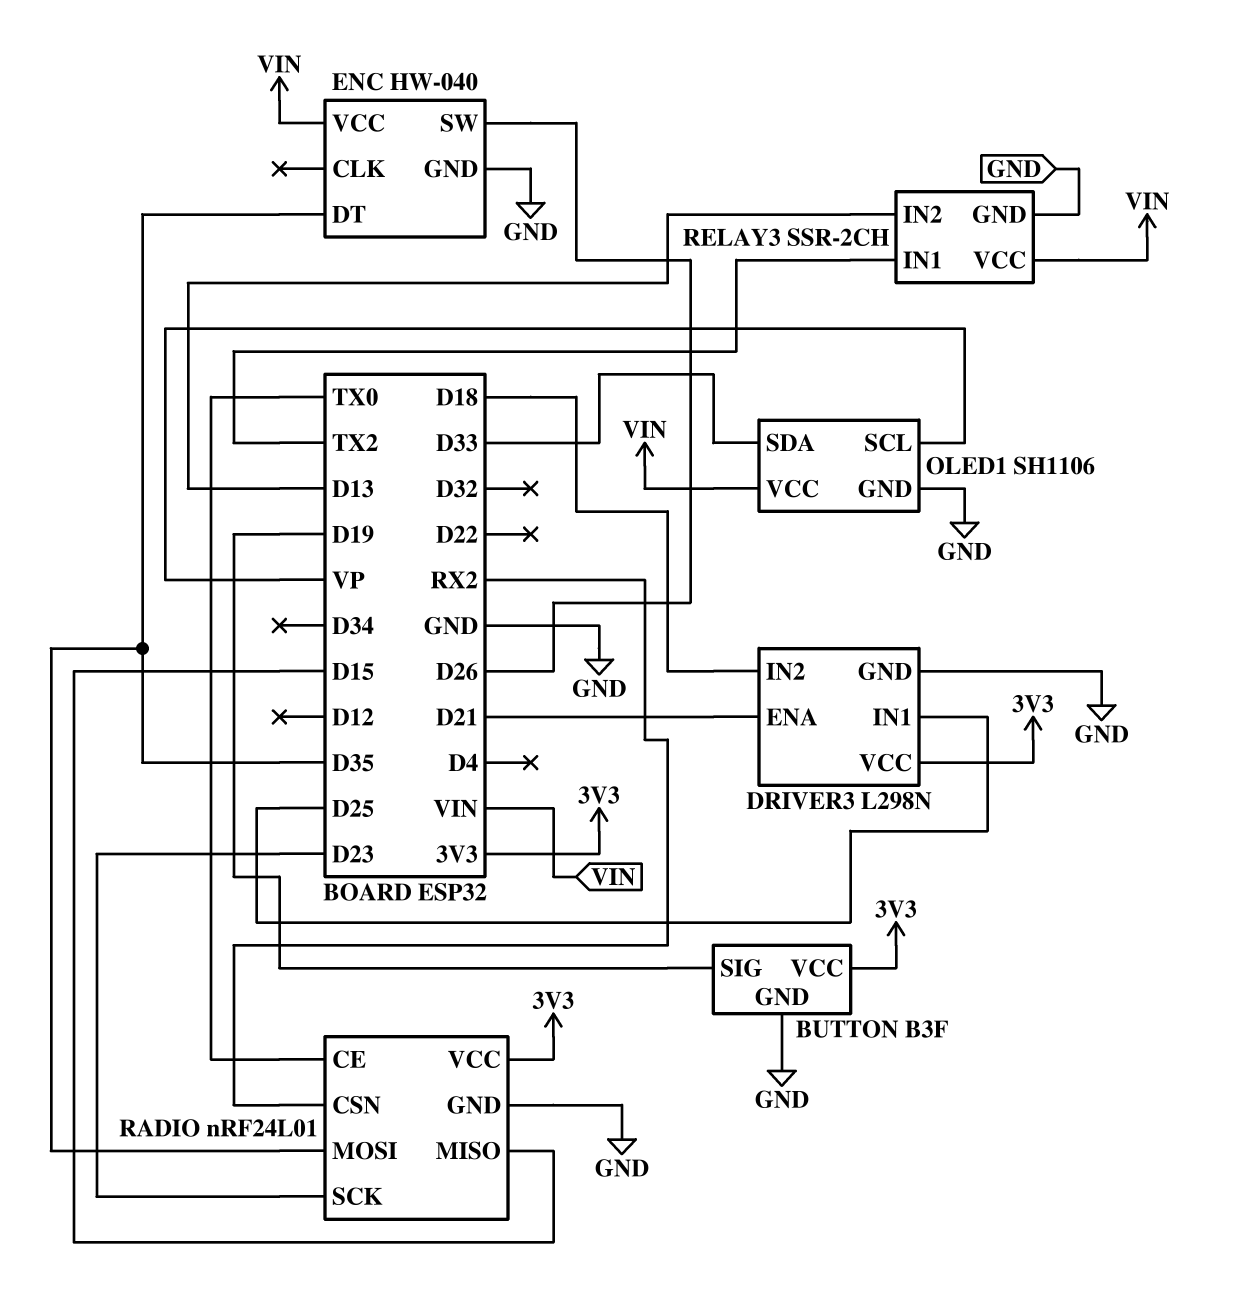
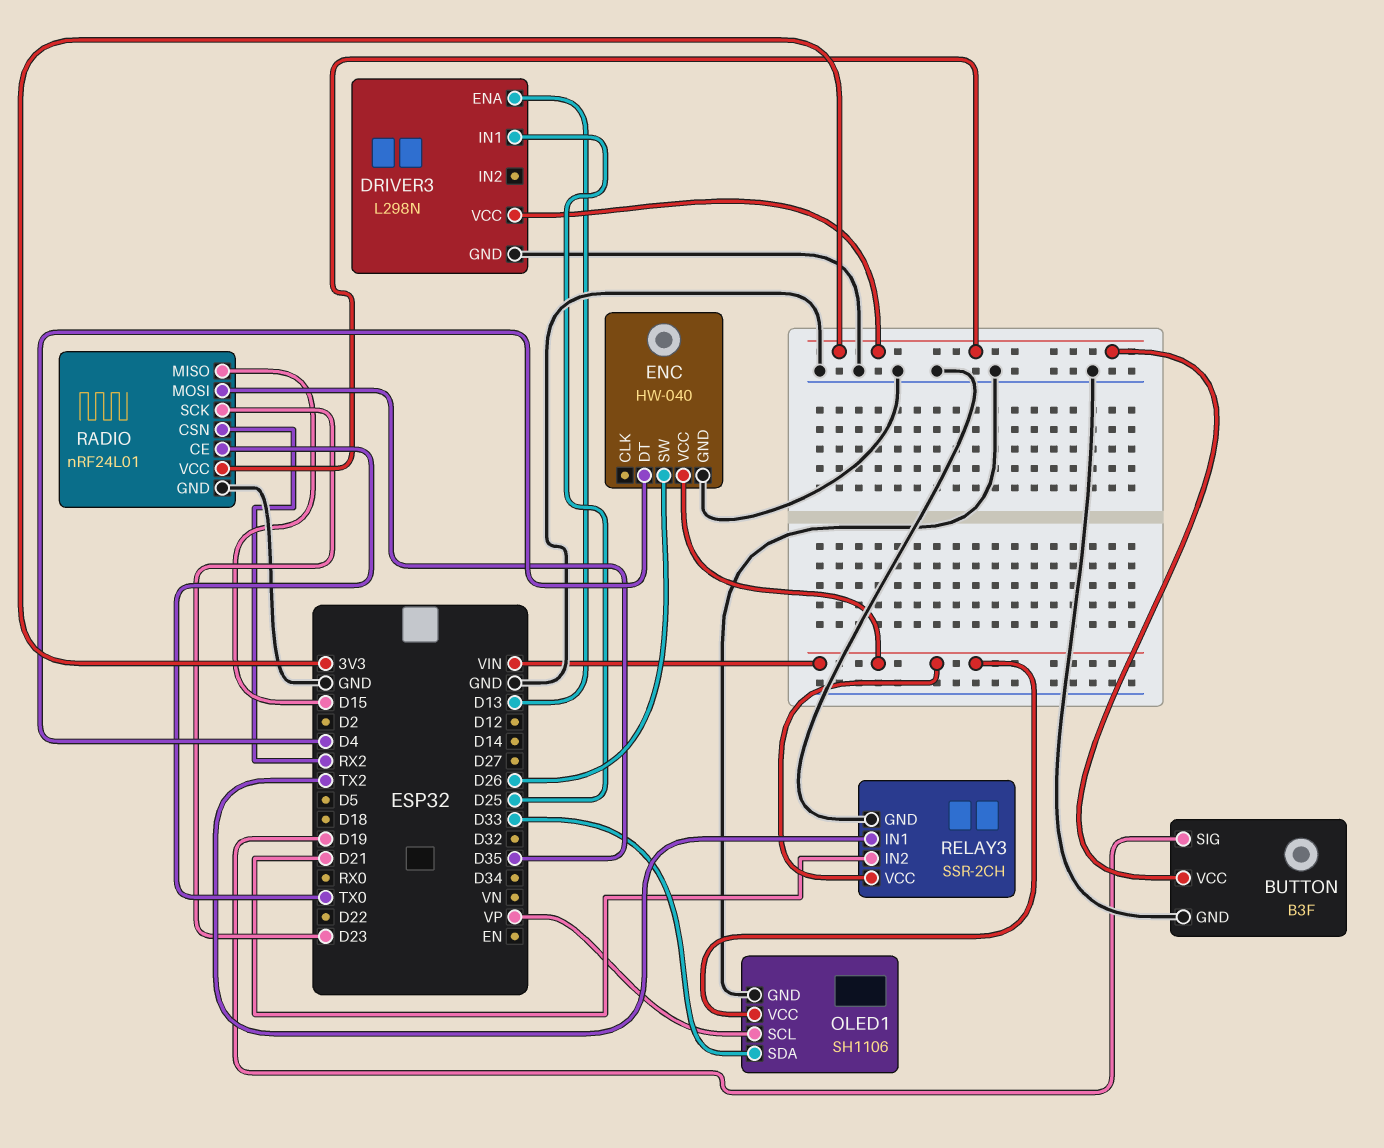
DRIVER3 pin ENA: D21 -> D13
DRIVER3 pin IN2: D18 -> none
ENC pin DT: D35 -> D4
RELAY3 pin IN2: D13 -> D21

